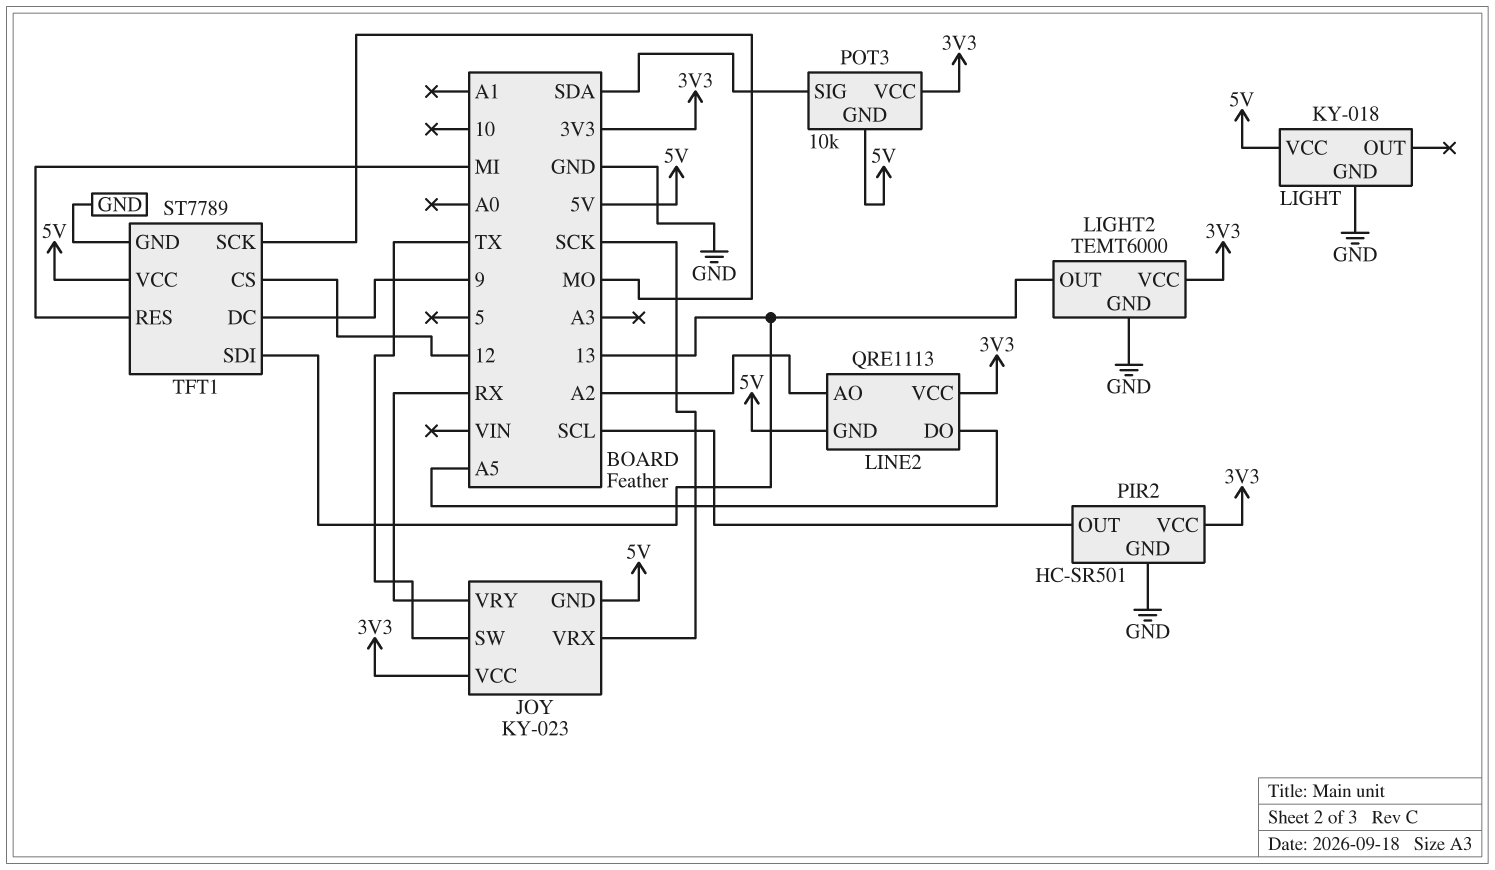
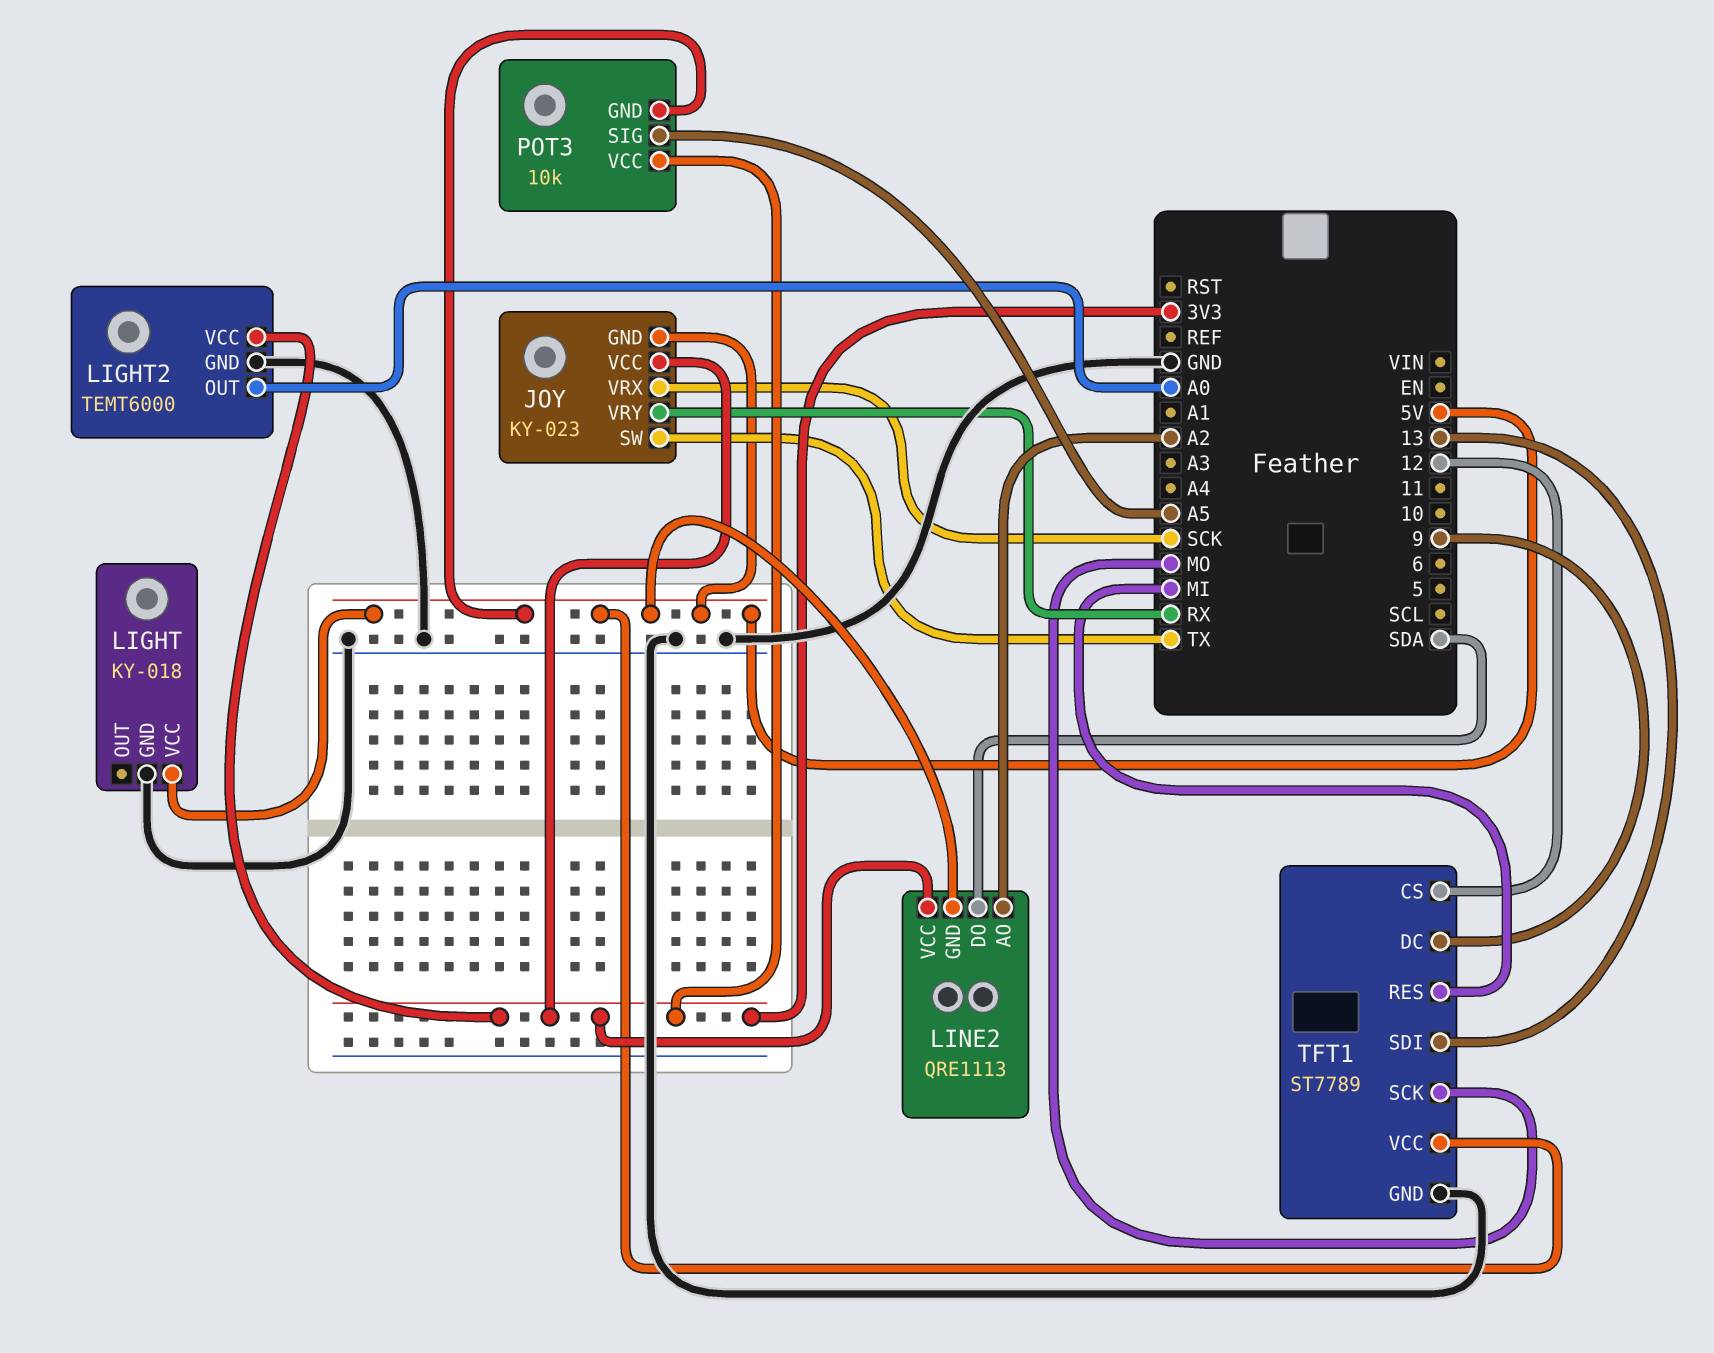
LIGHT2 pin OUT: 13 -> A0
LINE2 pin DO: A5 -> SDA
PIR2: HC-SR501 -> none
PIR2 pin GND: GND -> none
PIR2 pin OUT: SCL -> none
PIR2 pin VCC: 3V3 -> none
POT3 pin SIG: SDA -> A5

